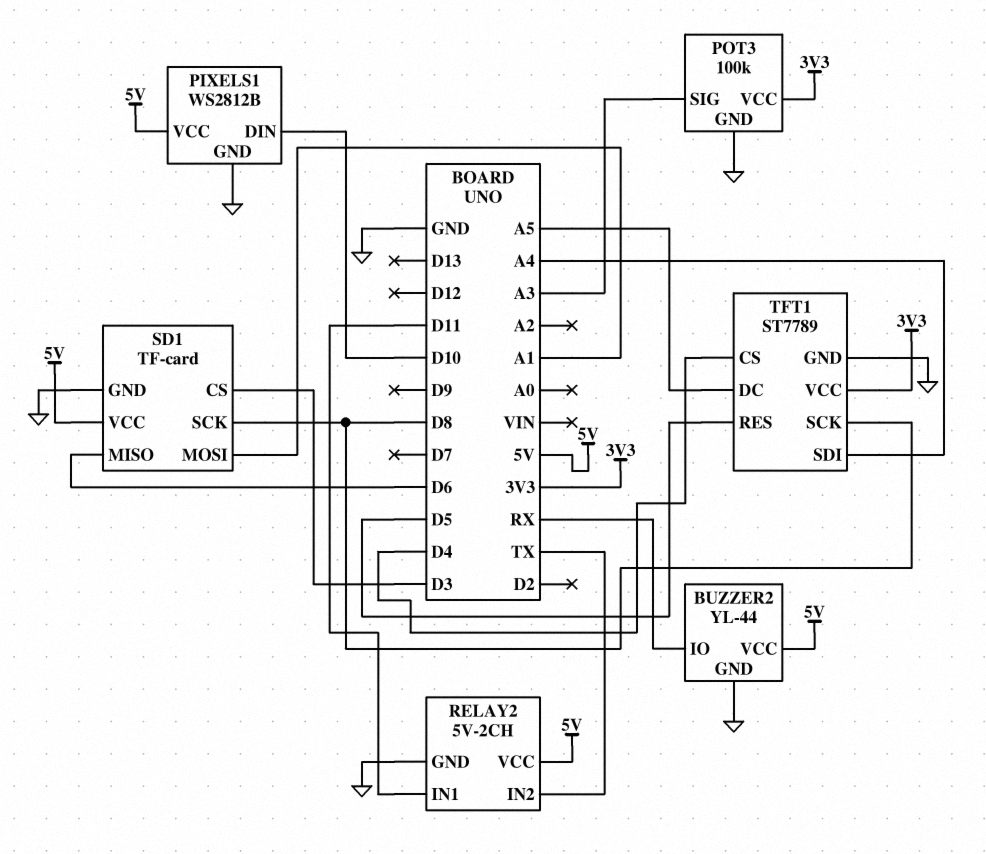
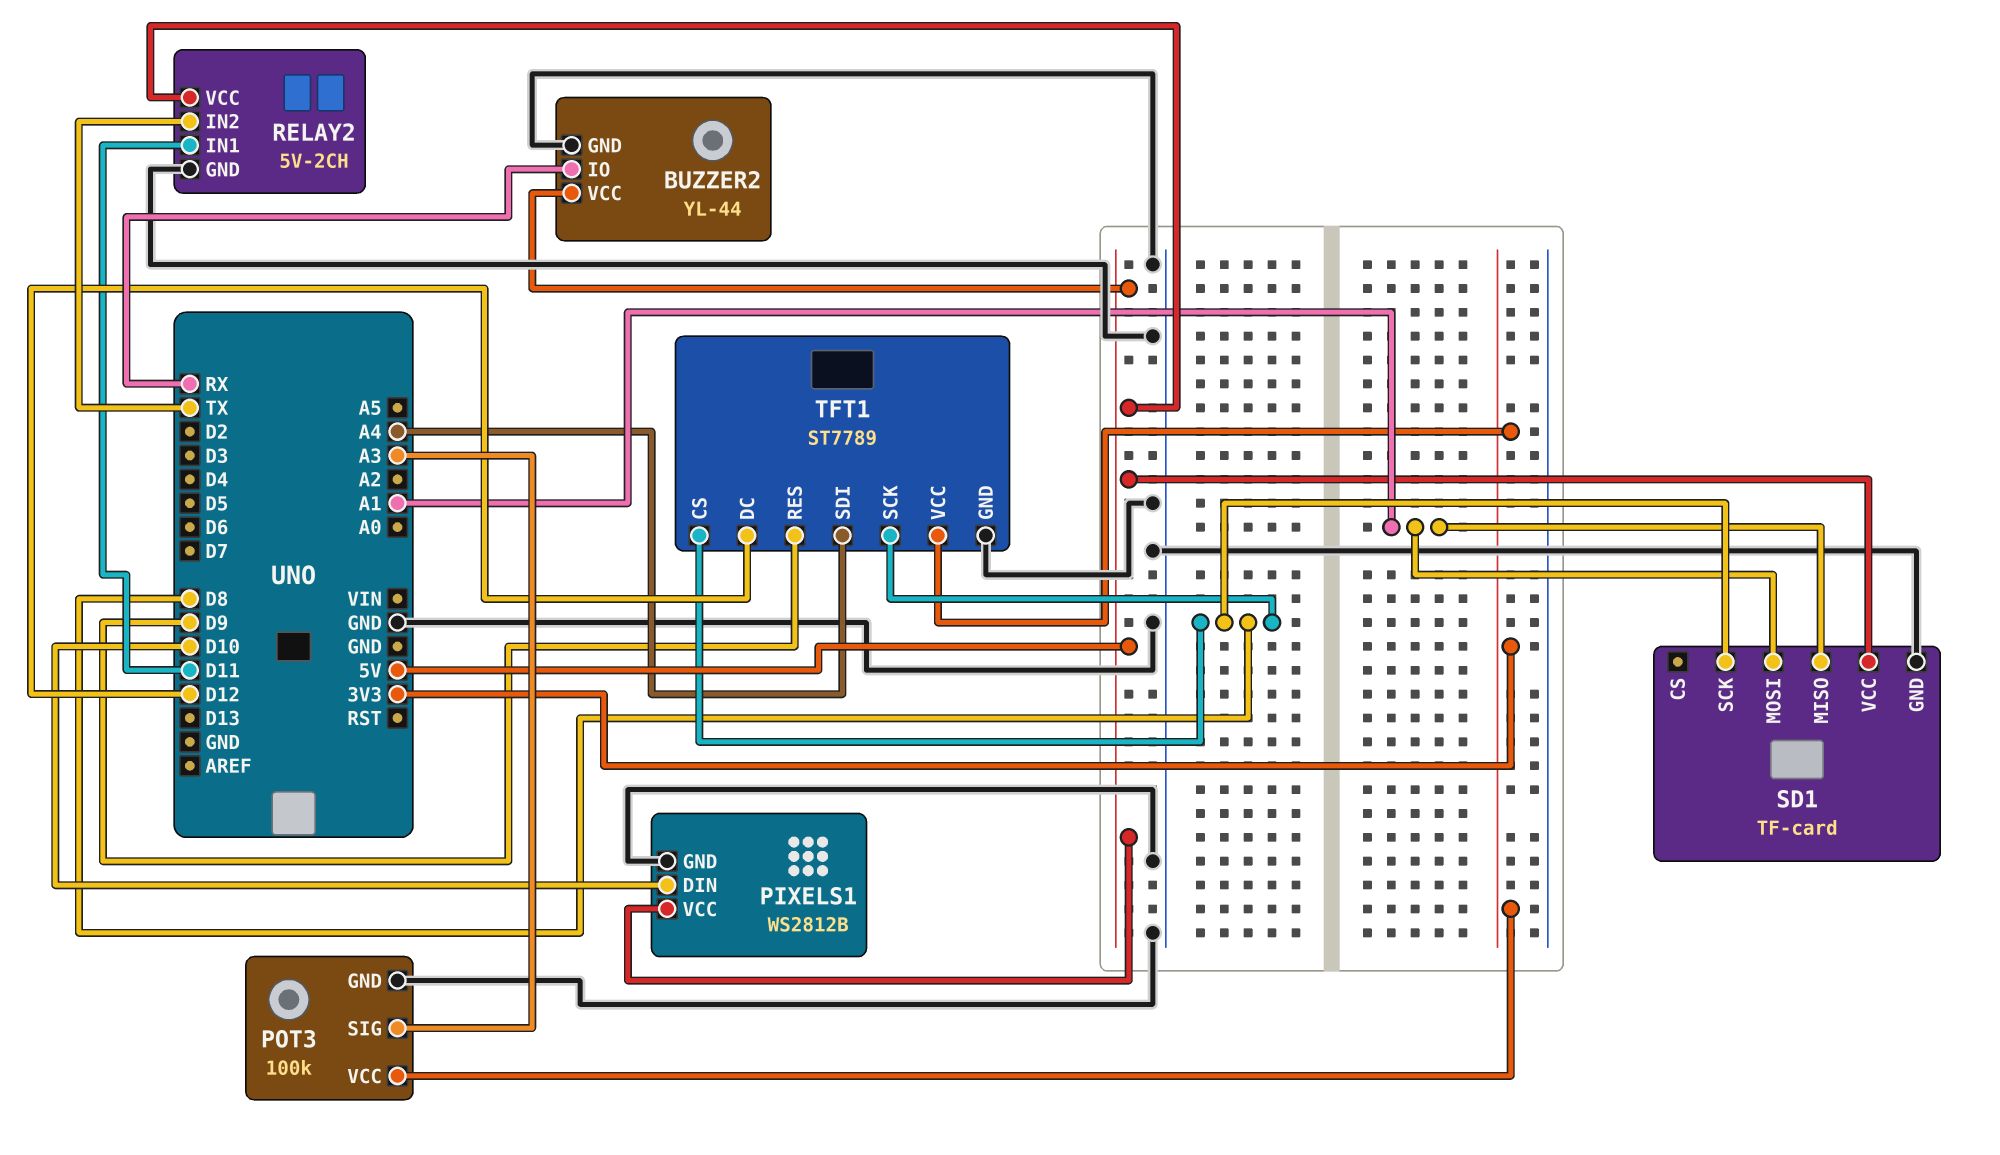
SD1 pin CS: D3 -> none
SD1 pin MISO: D6 -> A1
TFT1 pin CS: D4 -> D8
TFT1 pin DC: A5 -> D12
TFT1 pin RES: D5 -> D9

